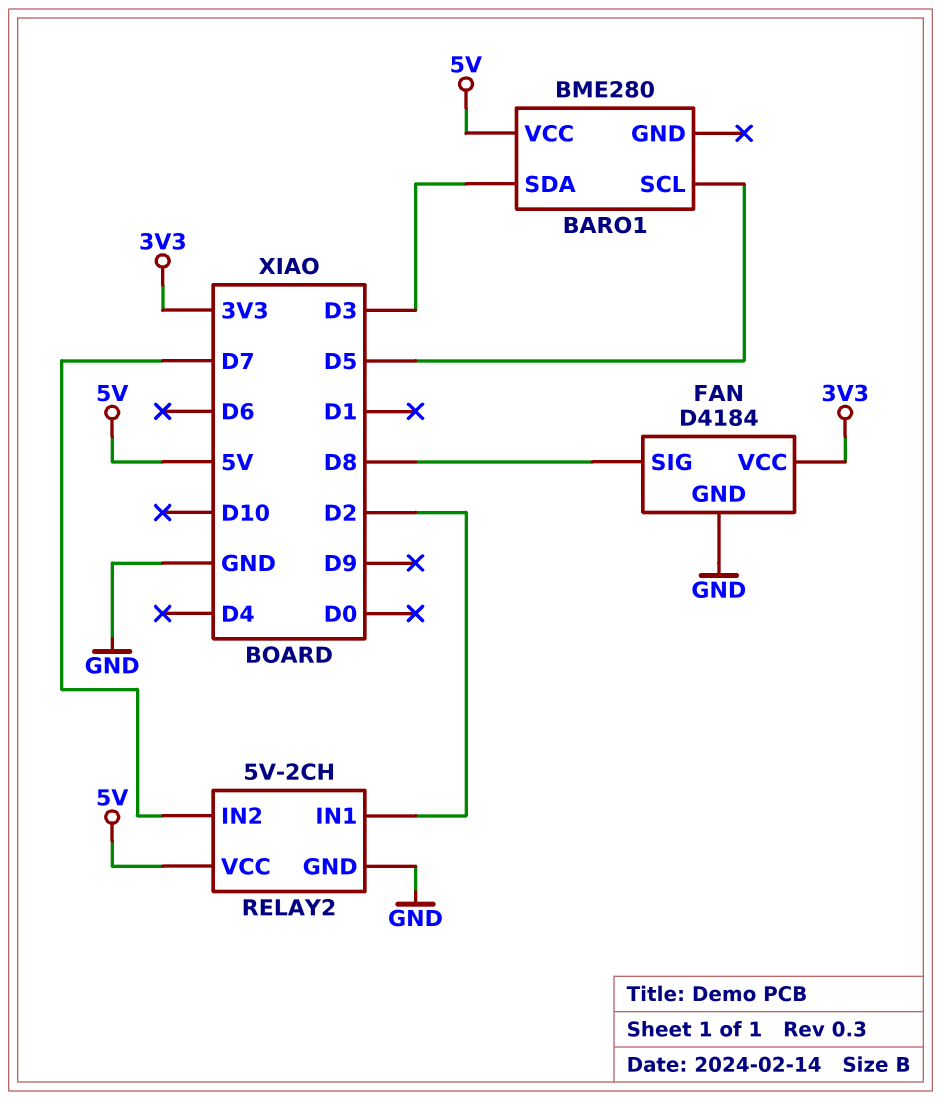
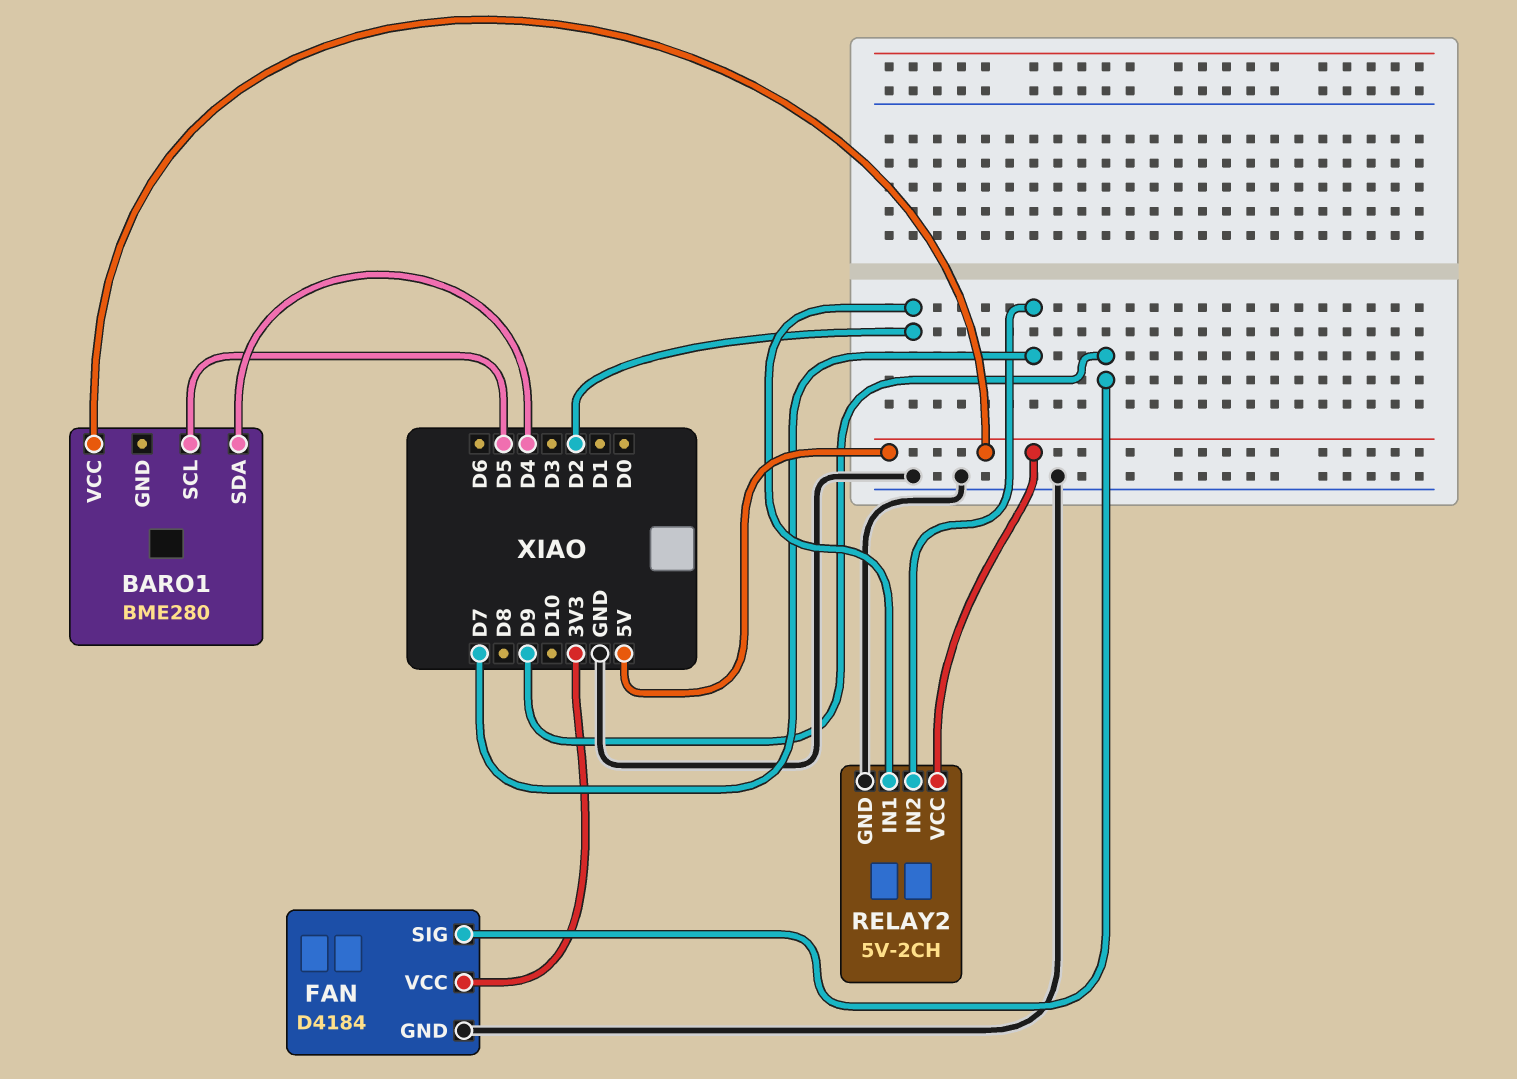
BARO1 pin SDA: D3 -> D4
FAN pin SIG: D8 -> D9

